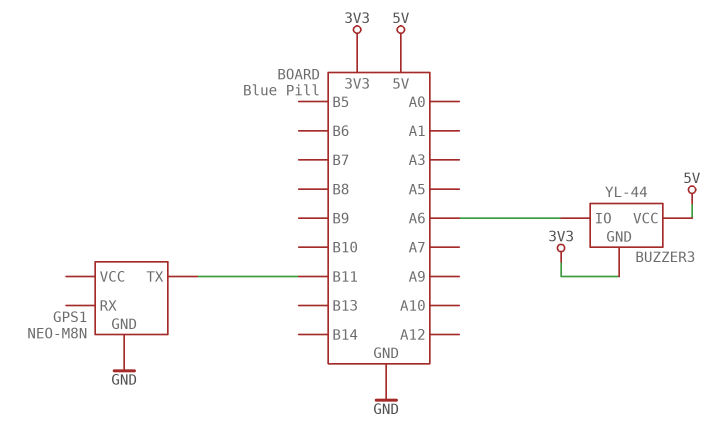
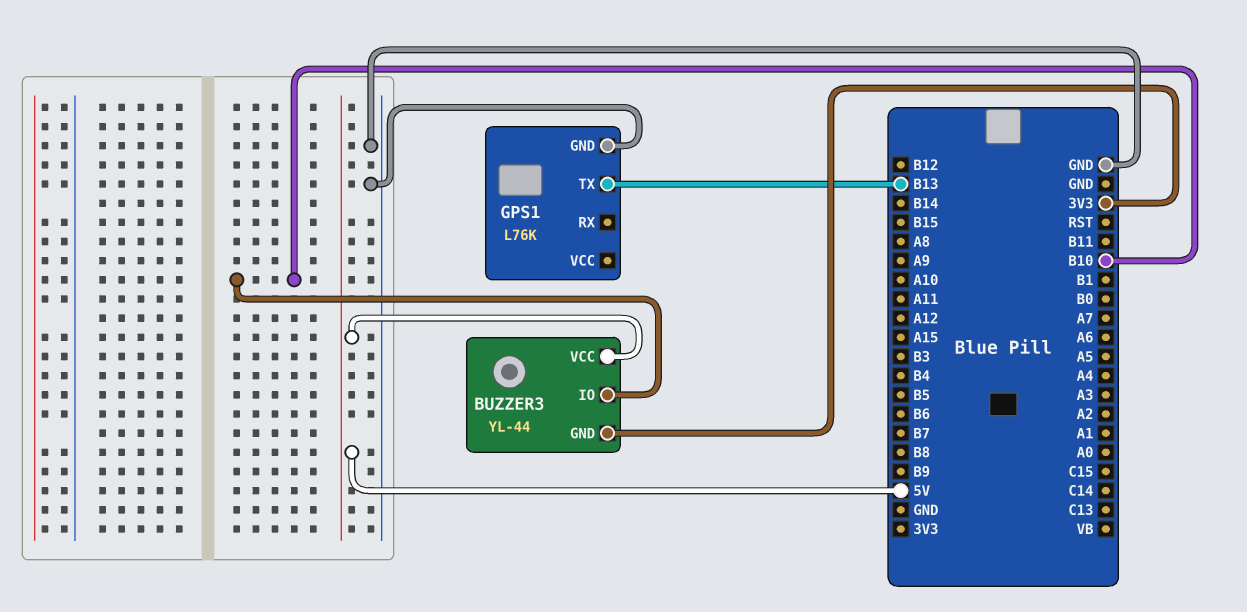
BUZZER3 pin IO: A6 -> B10
GPS1: NEO-M8N -> L76K
GPS1 pin TX: B11 -> B13

